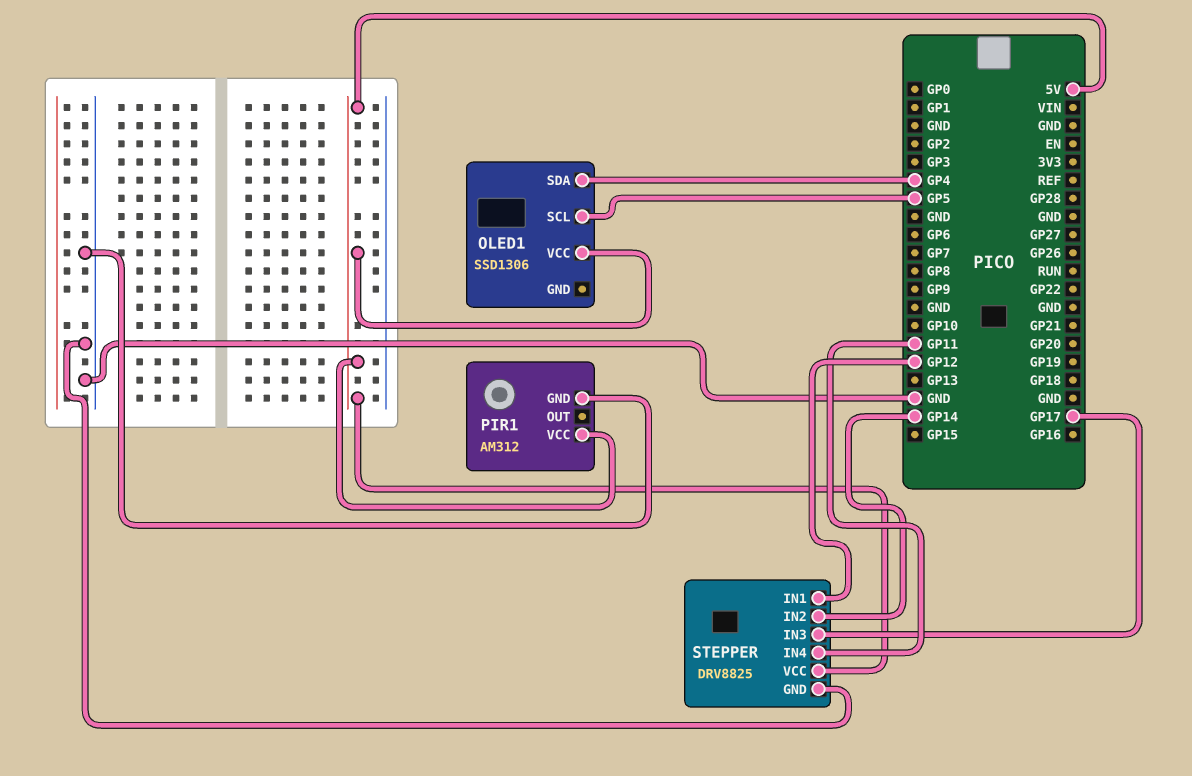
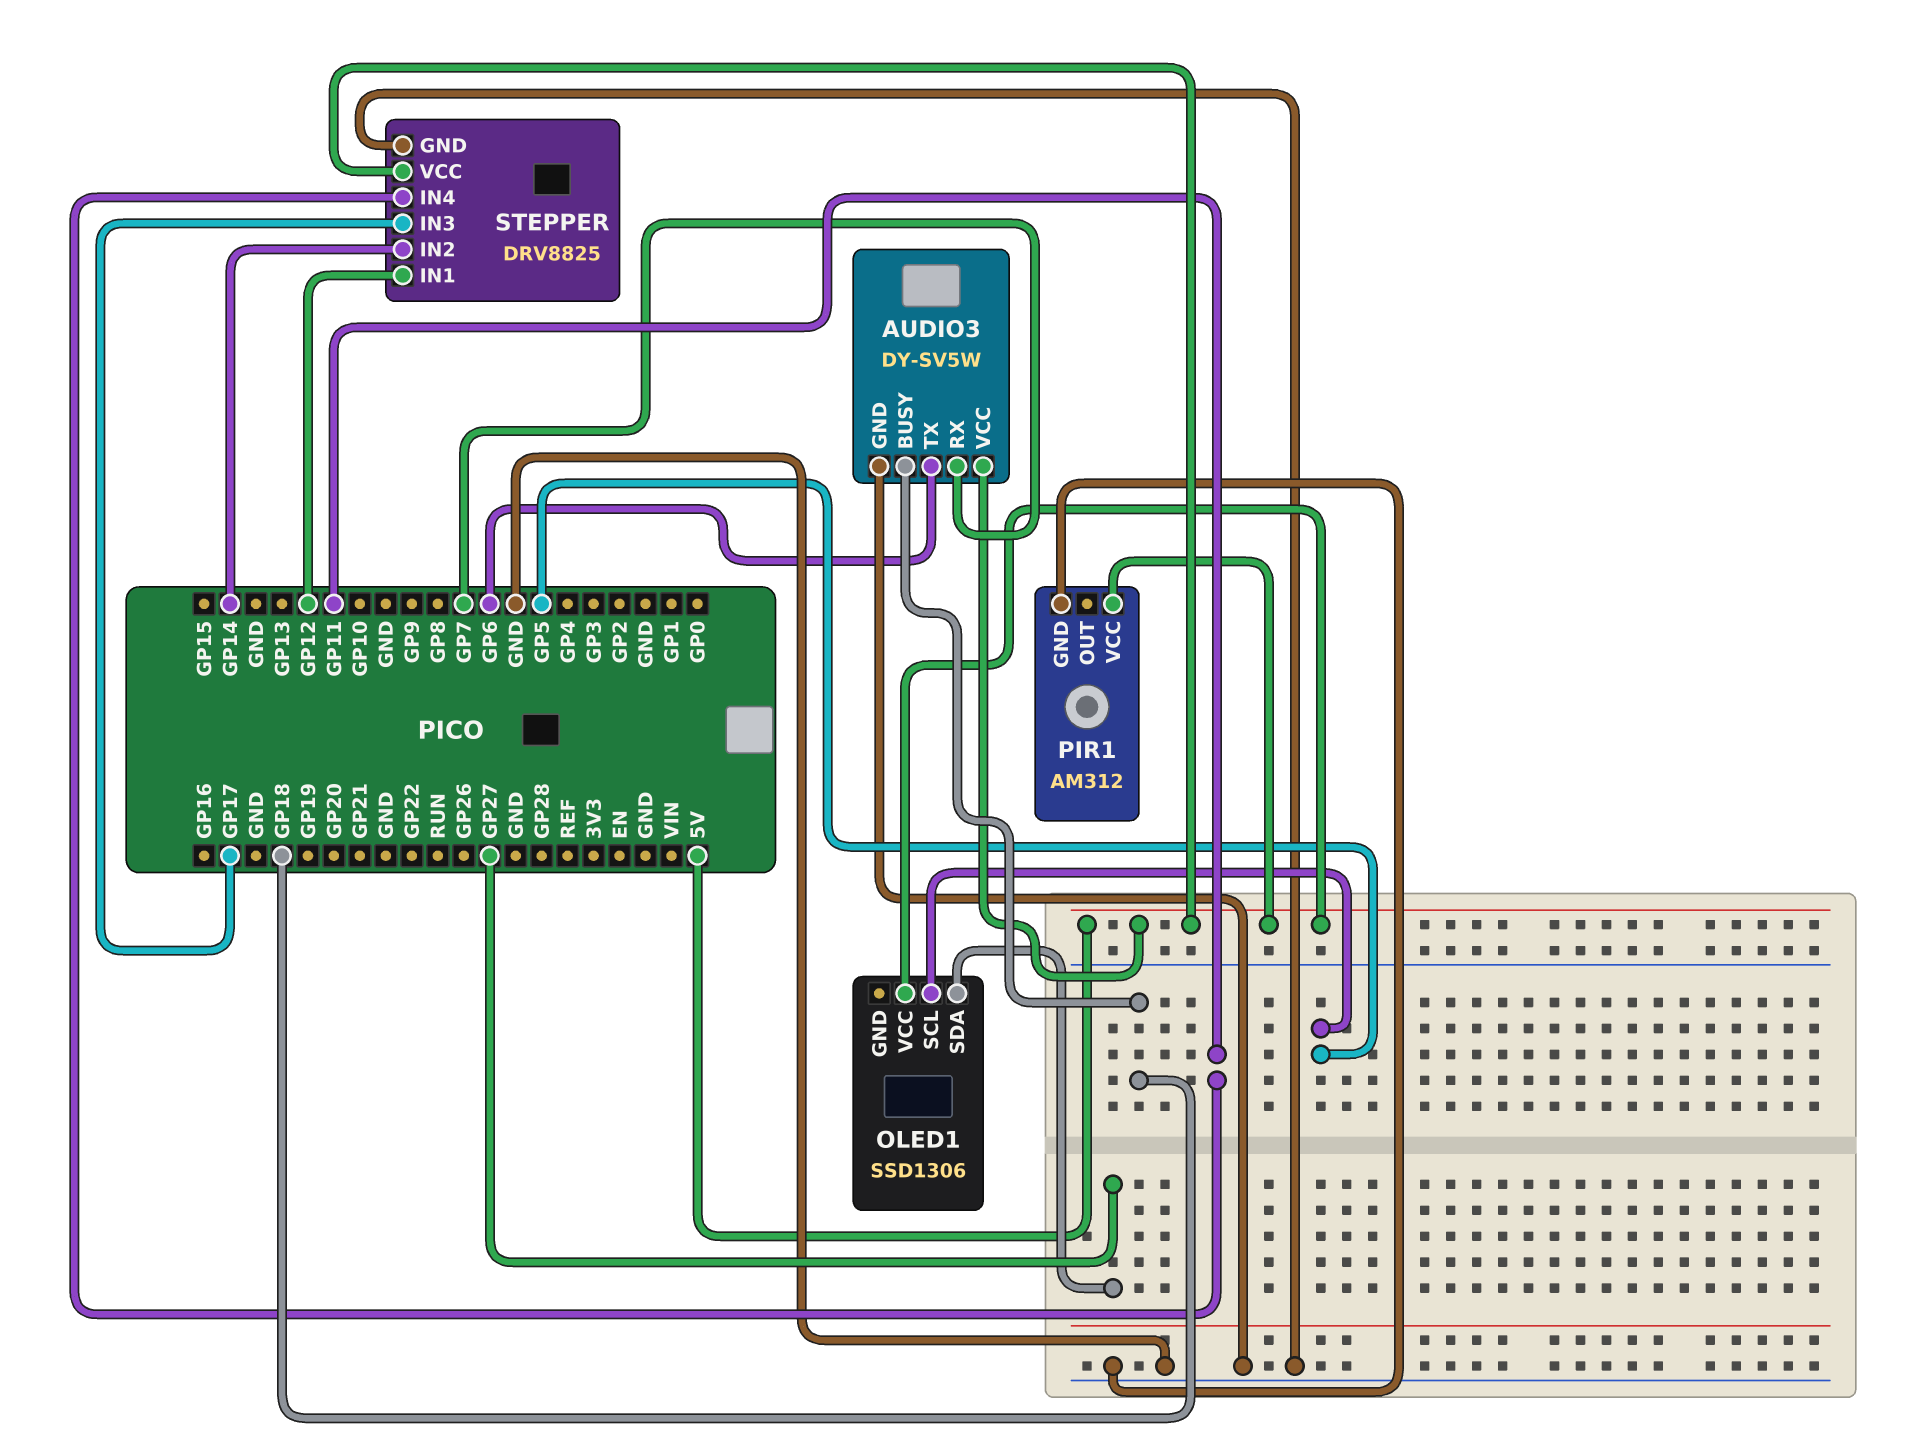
AUDIO3: none -> DY-SV5W
AUDIO3 pin BUSY: none -> GP18
AUDIO3 pin GND: none -> GND
AUDIO3 pin RX: none -> GP7
AUDIO3 pin TX: none -> GP6
AUDIO3 pin VCC: none -> 5V
OLED1 pin SDA: GP4 -> GP27

